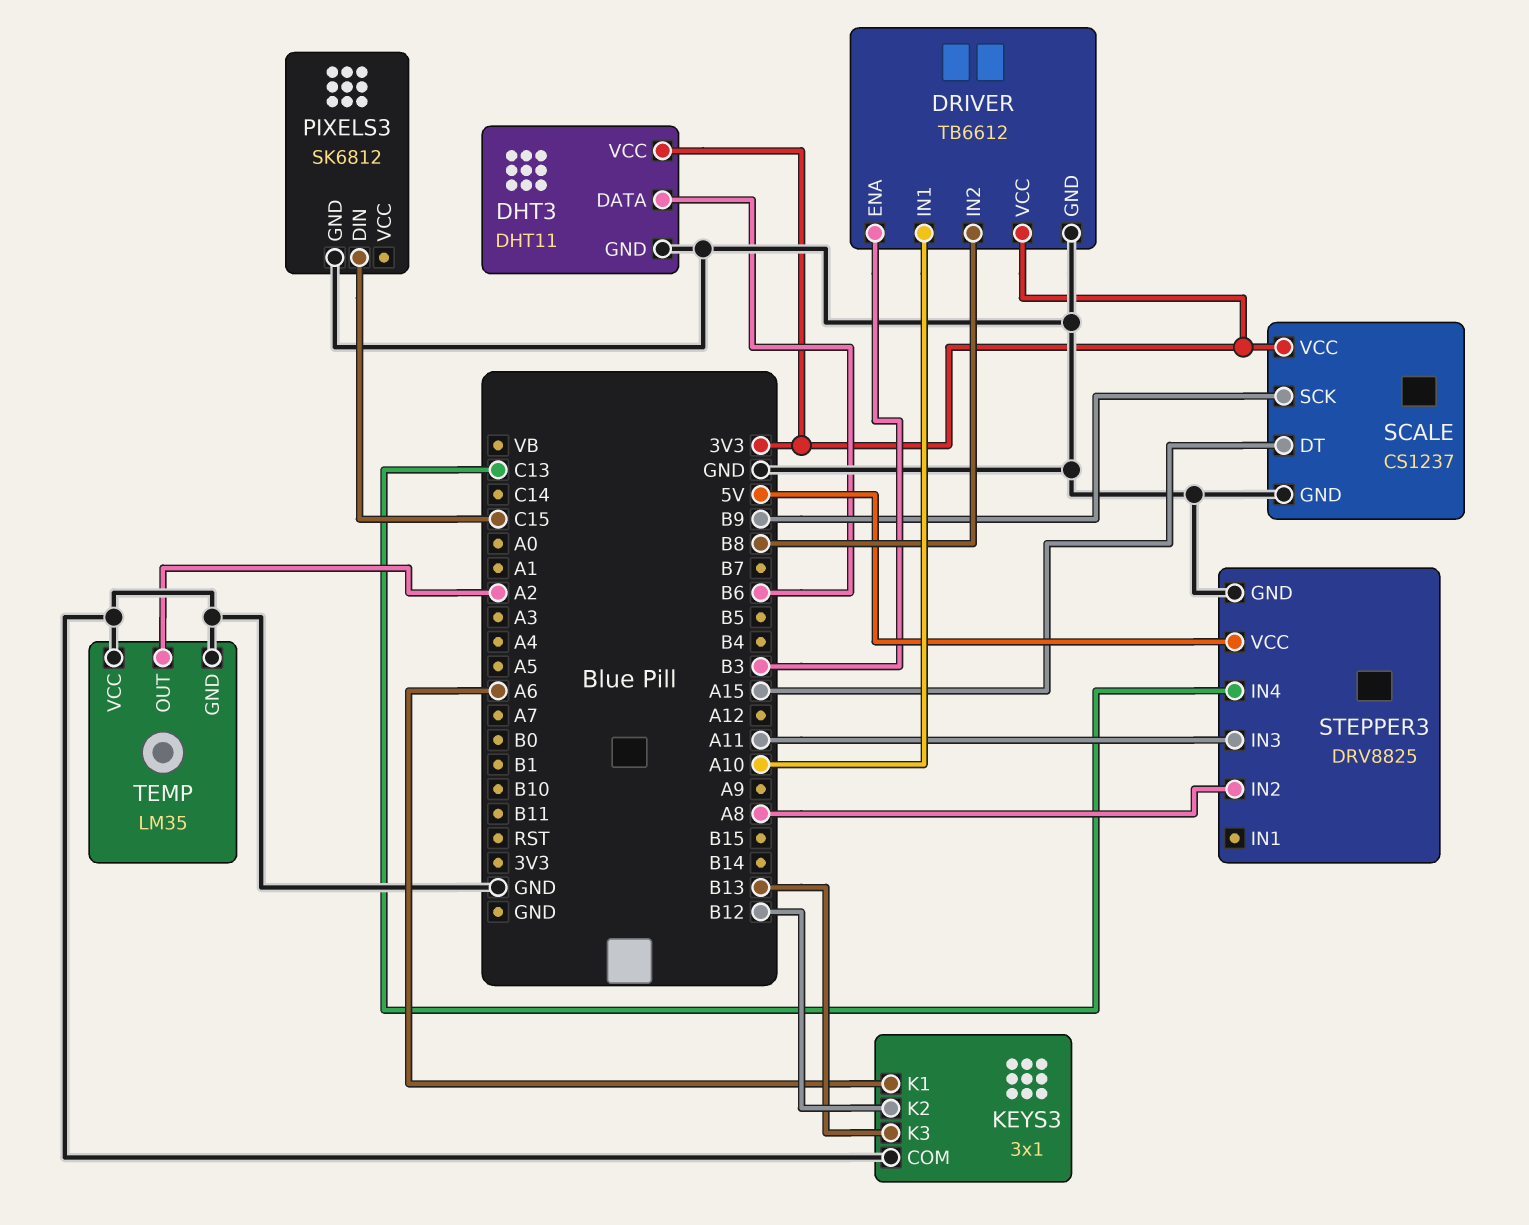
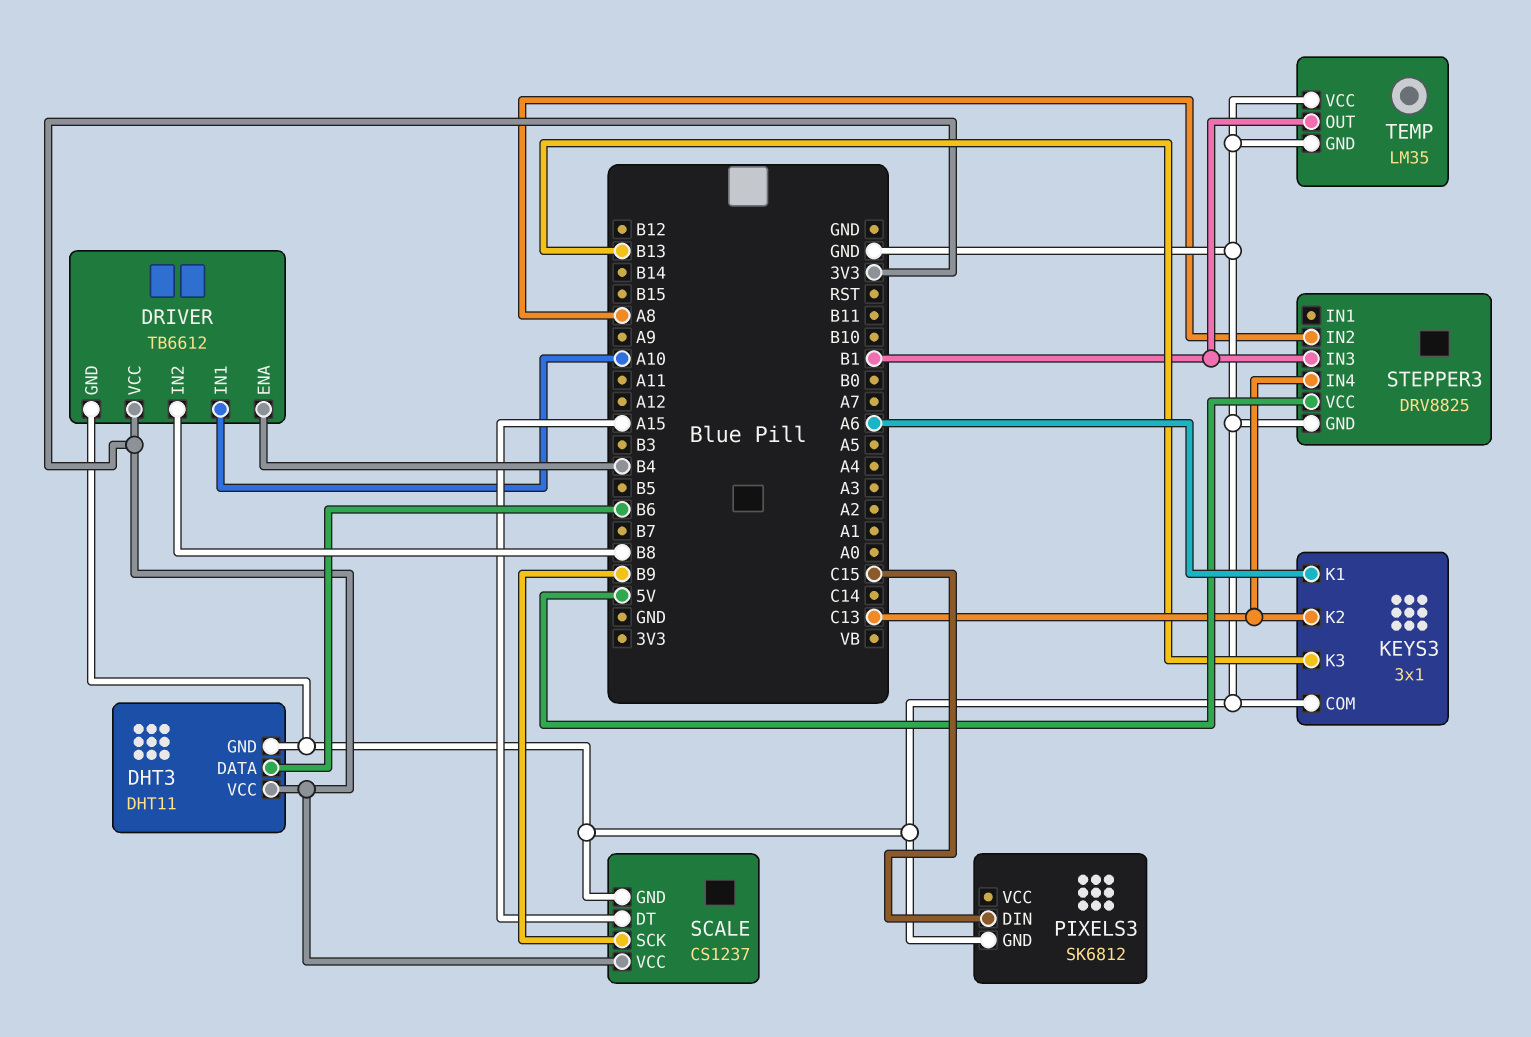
DRIVER pin ENA: B3 -> B4
KEYS3 pin K2: B12 -> C13
STEPPER3 pin IN3: A11 -> B1
TEMP pin OUT: A2 -> B1

